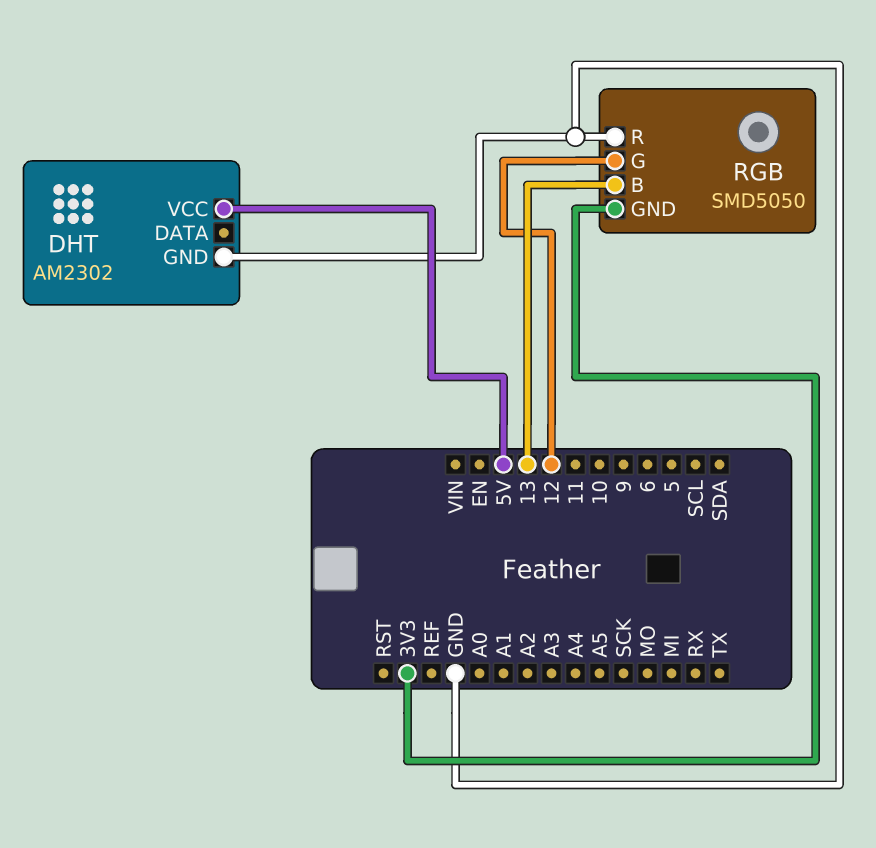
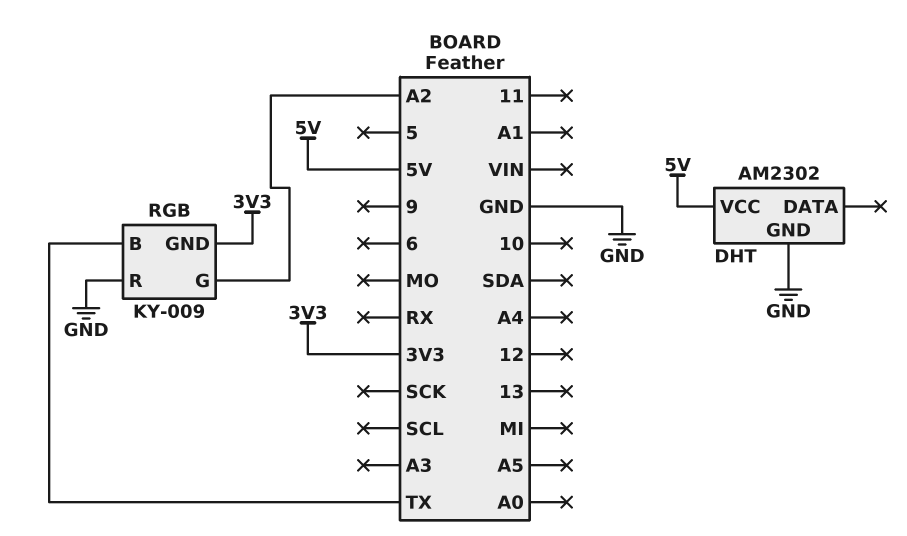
RGB: SMD5050 -> KY-009
RGB pin B: 13 -> TX
RGB pin G: 12 -> A2

